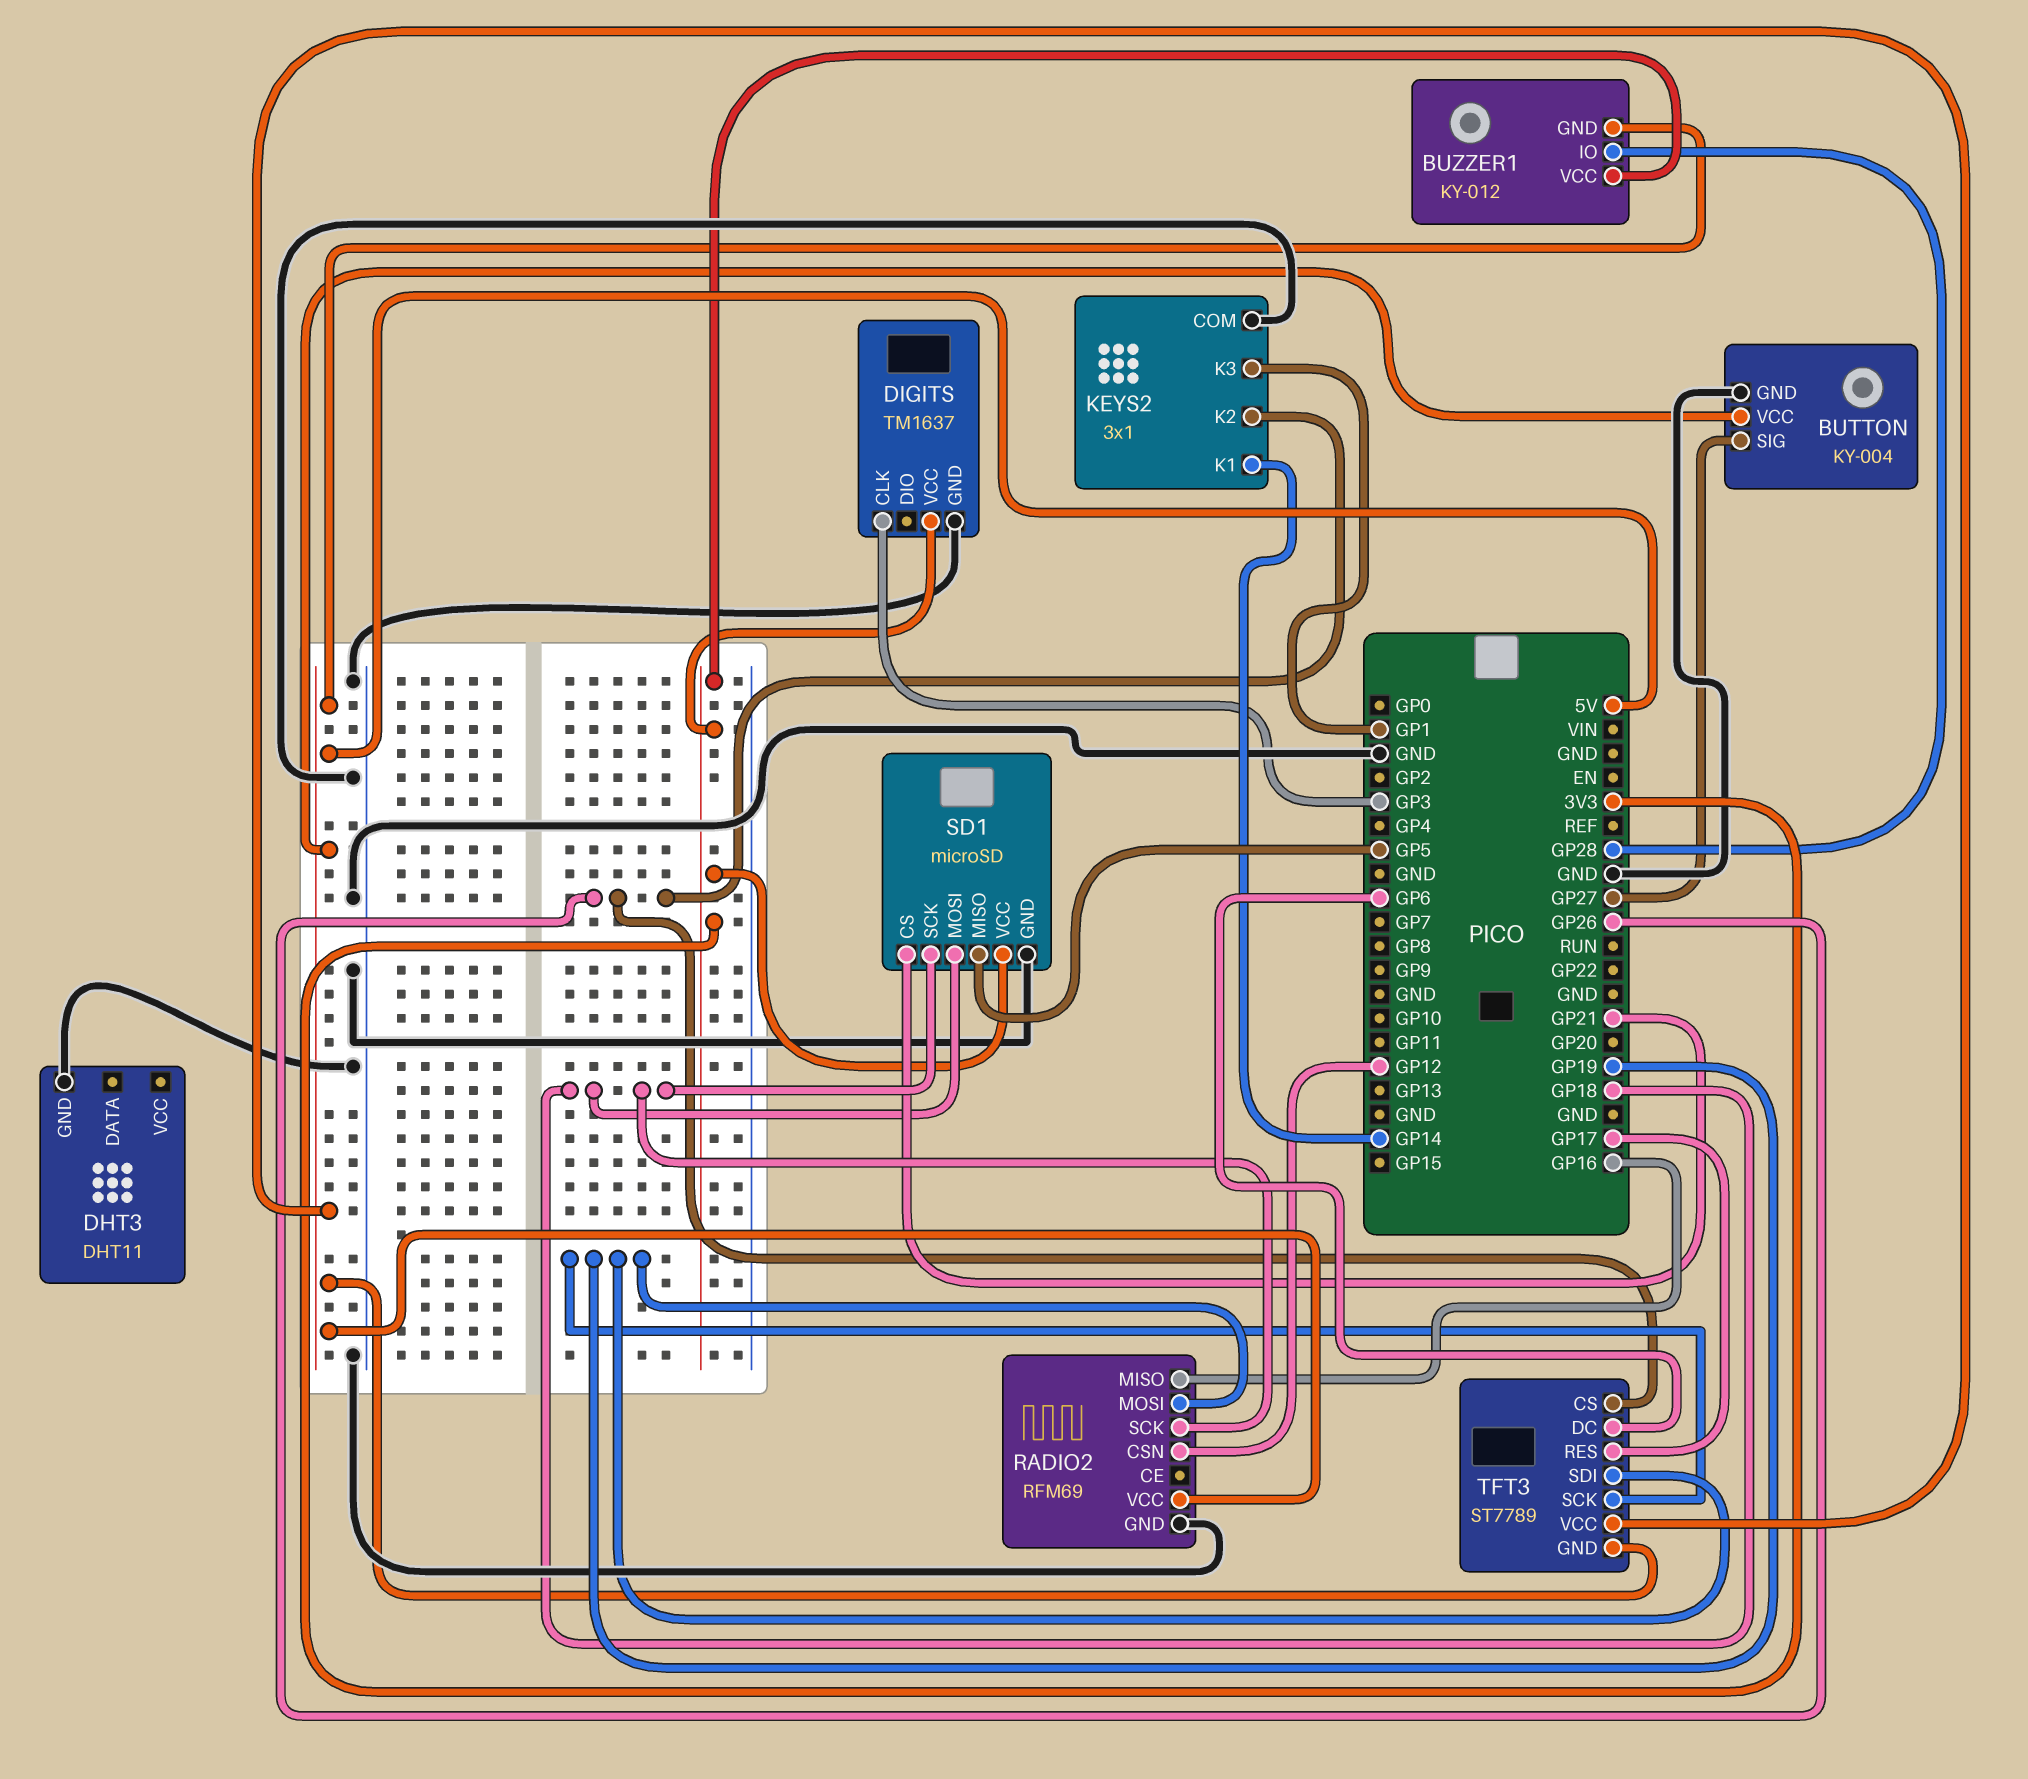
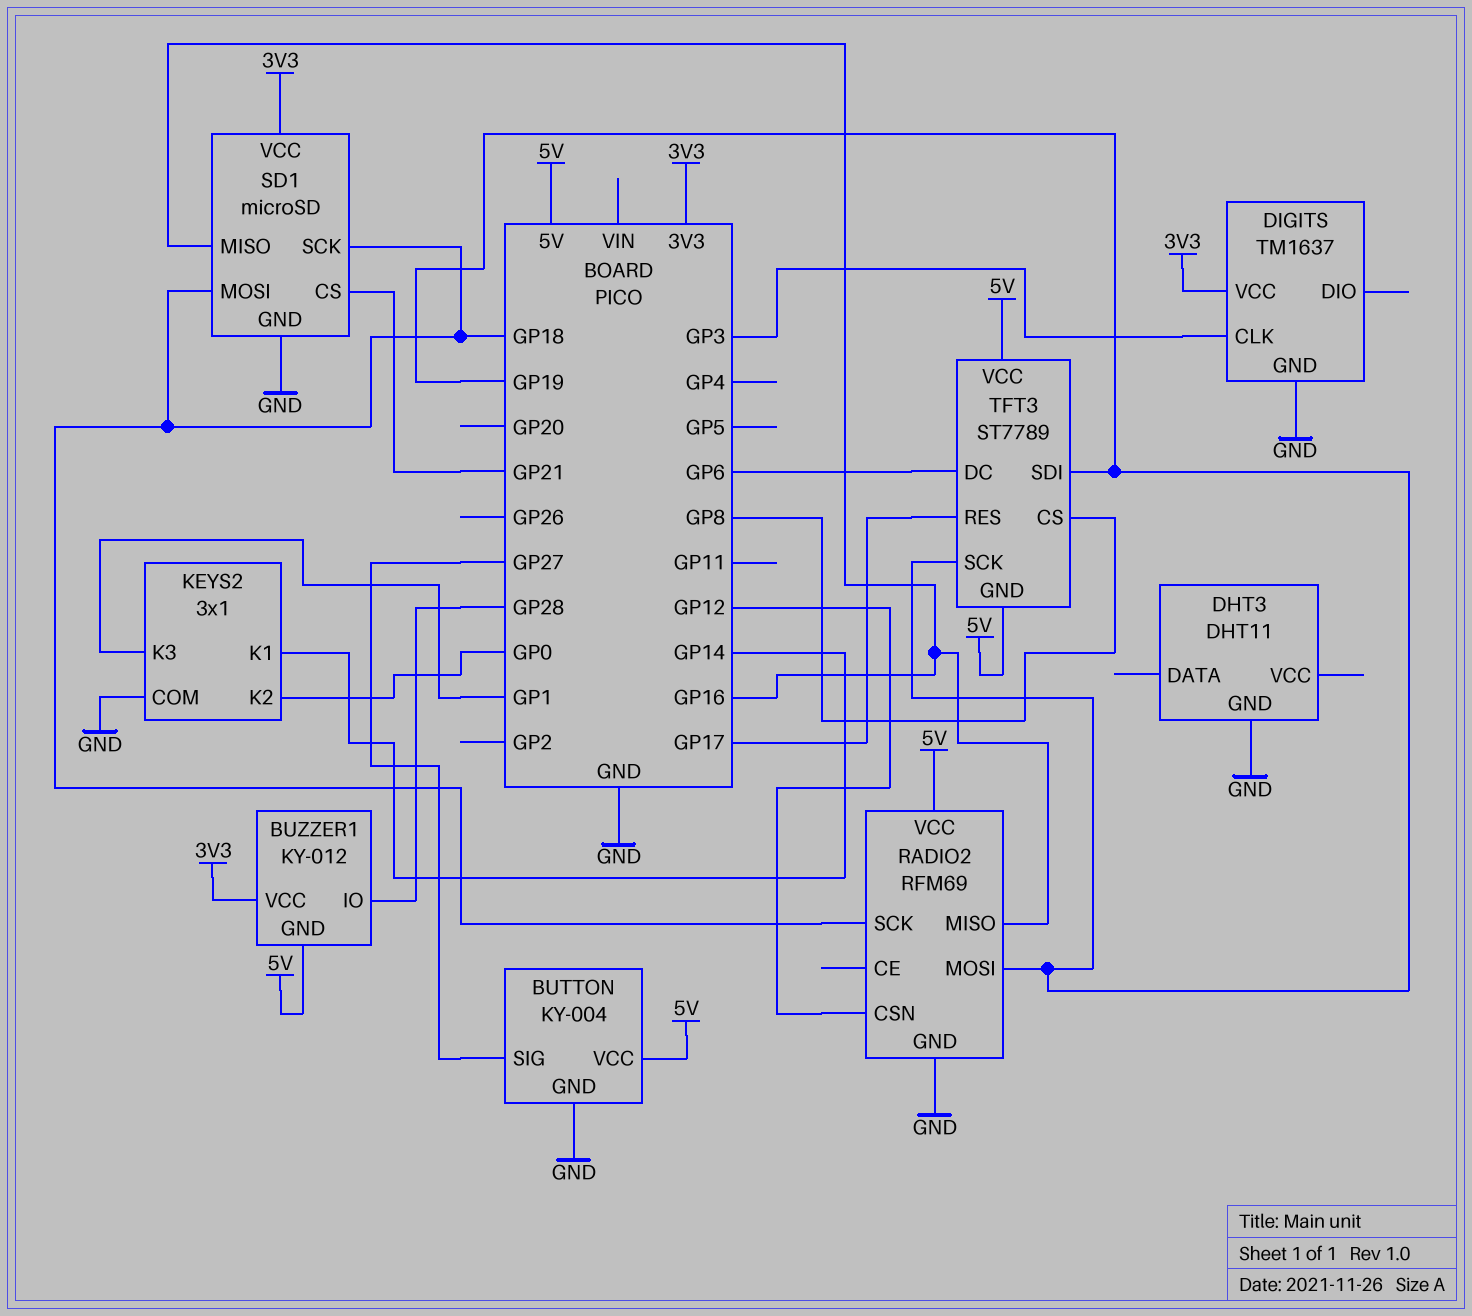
KEYS2 pin K2: GP26 -> GP0
SD1 pin MISO: GP5 -> GP16
TFT3 pin CS: GP26 -> GP8

